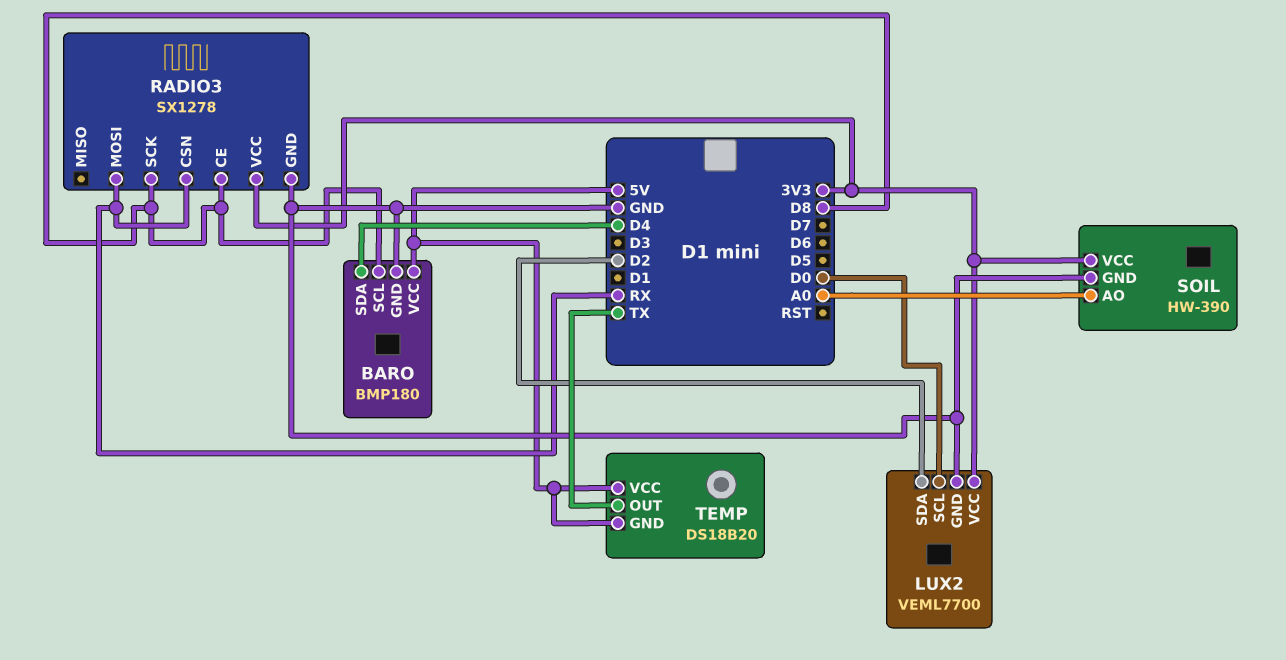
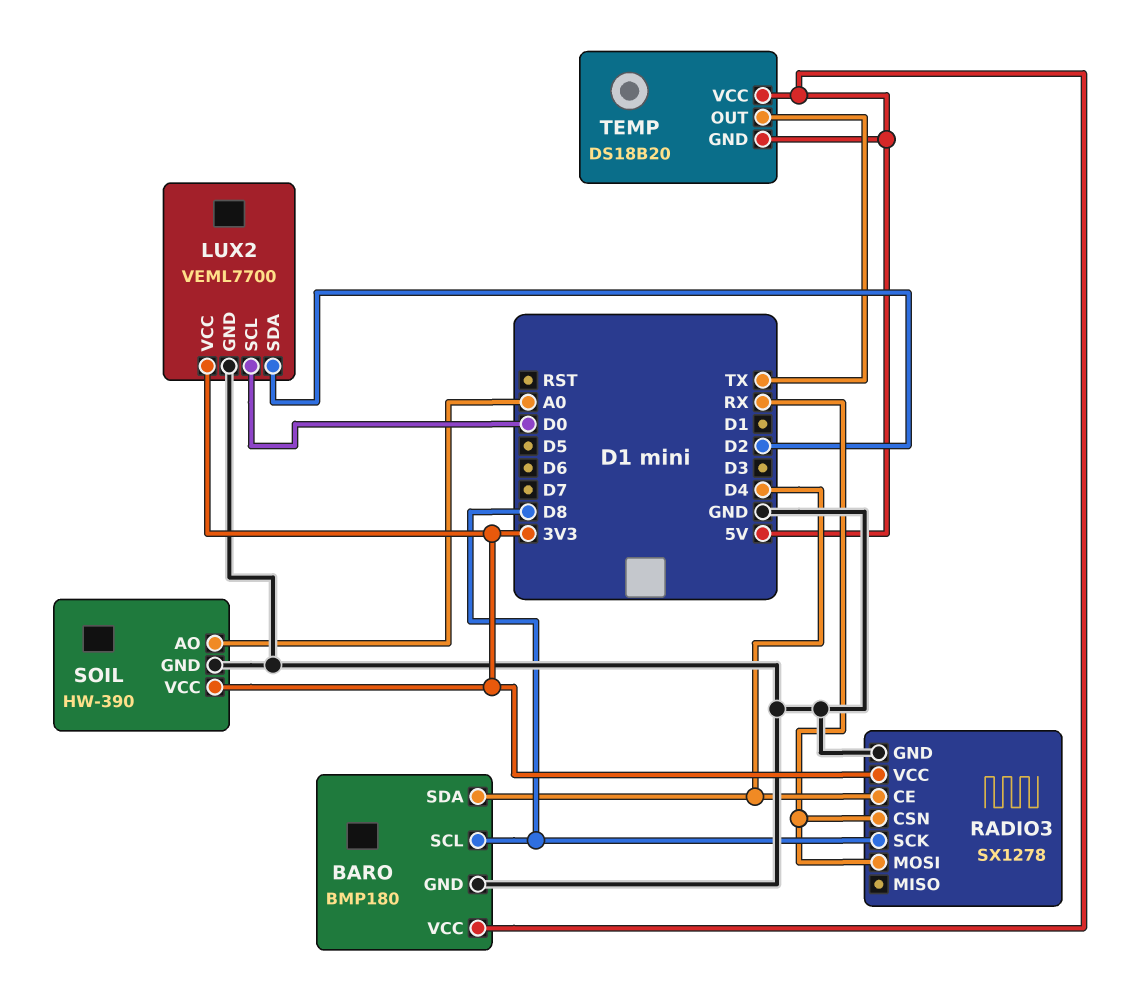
RADIO3 pin CE: D8 -> D4

